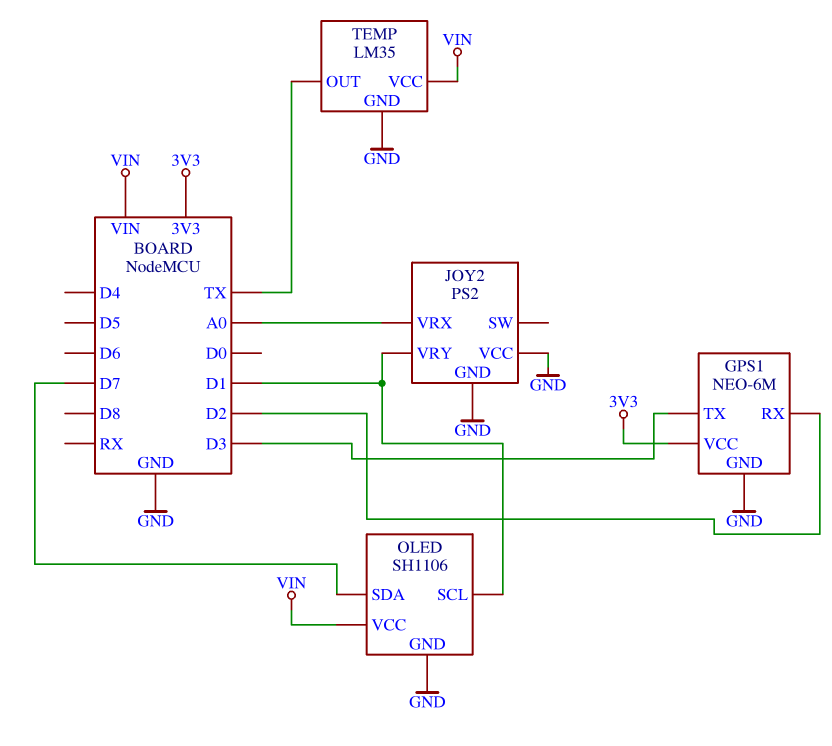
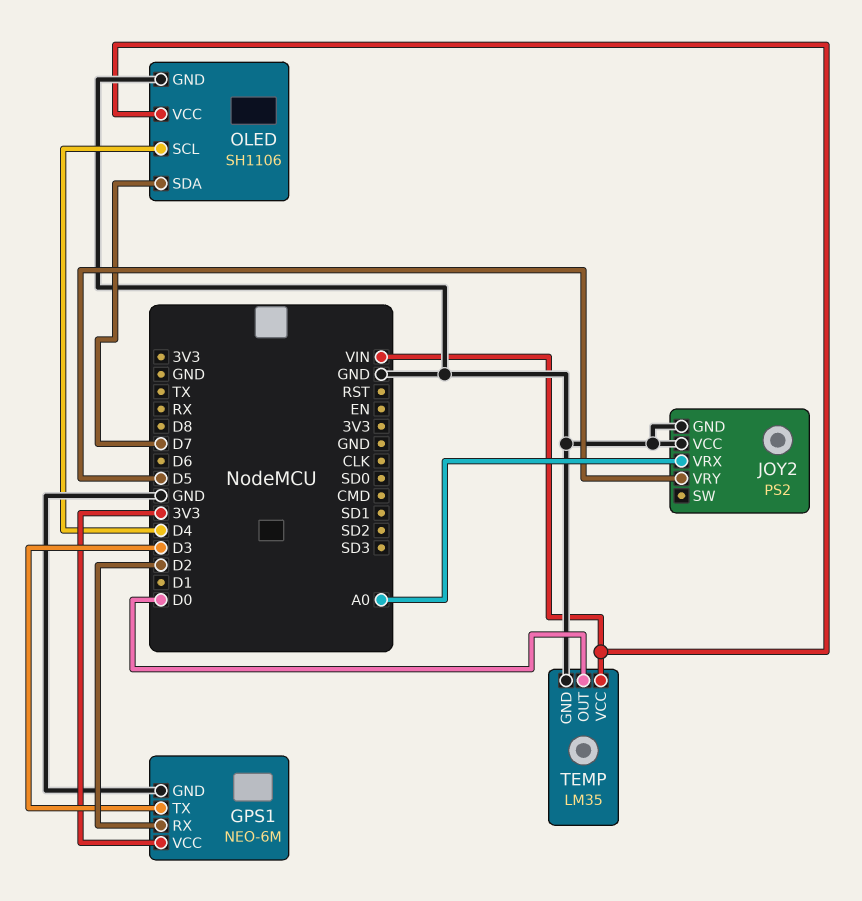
JOY2 pin VRY: D1 -> D5
OLED pin SCL: D1 -> D4
TEMP pin OUT: TX -> D0

